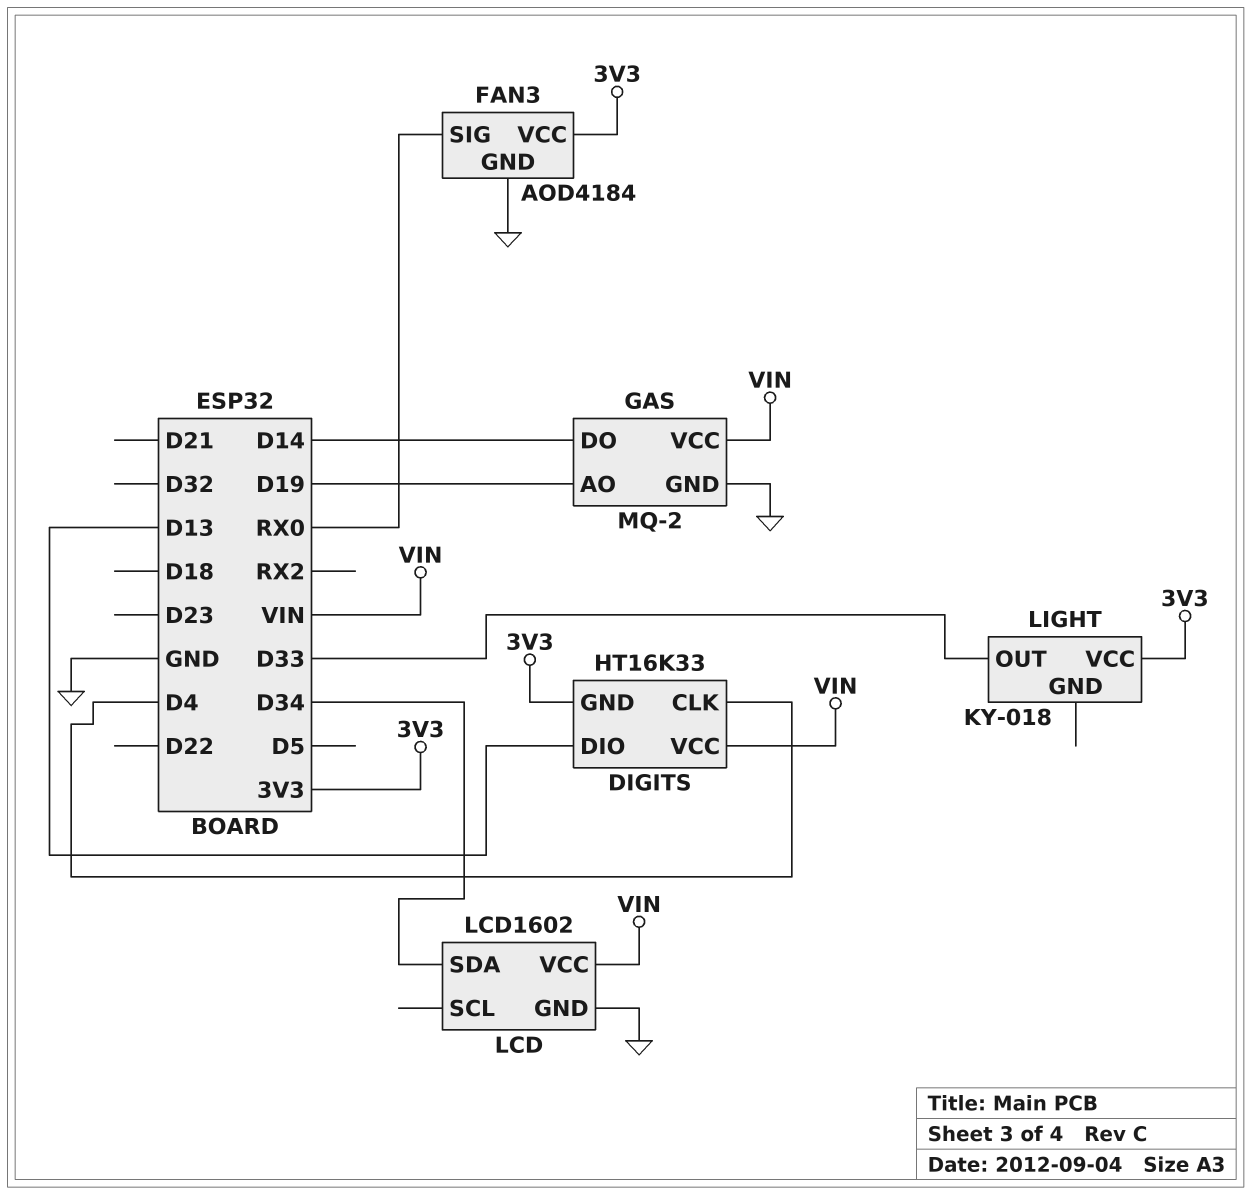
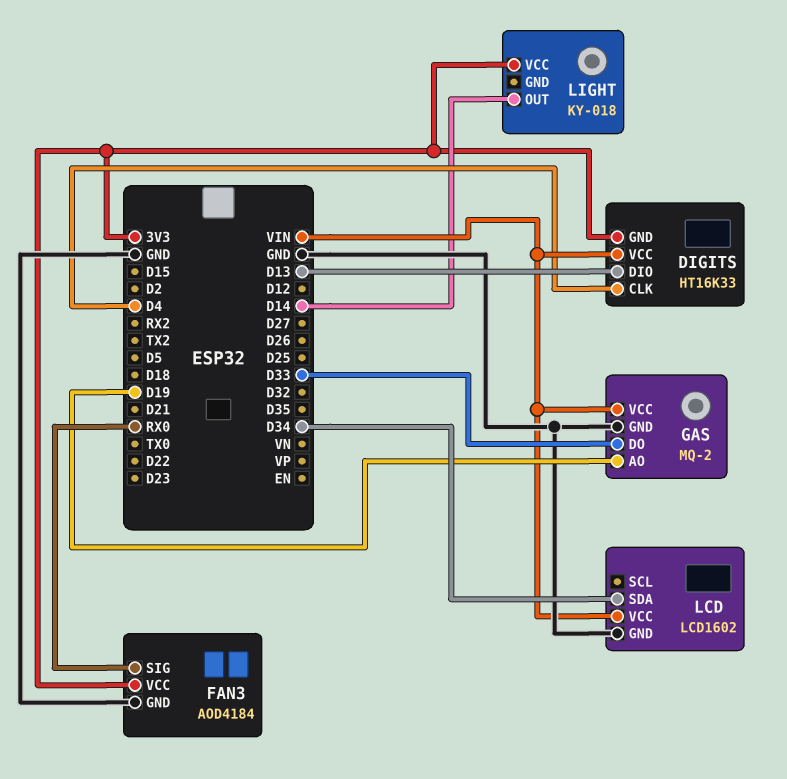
GAS pin DO: D14 -> D33
LIGHT pin OUT: D33 -> D14

